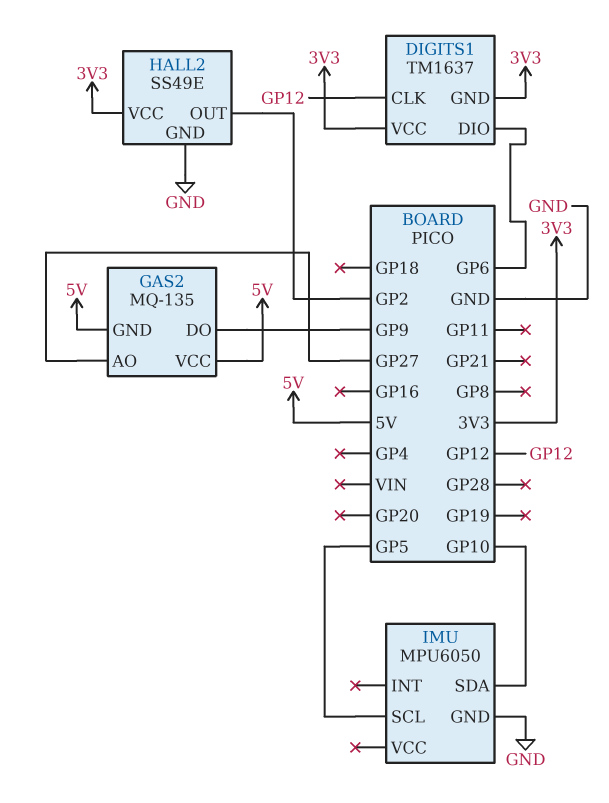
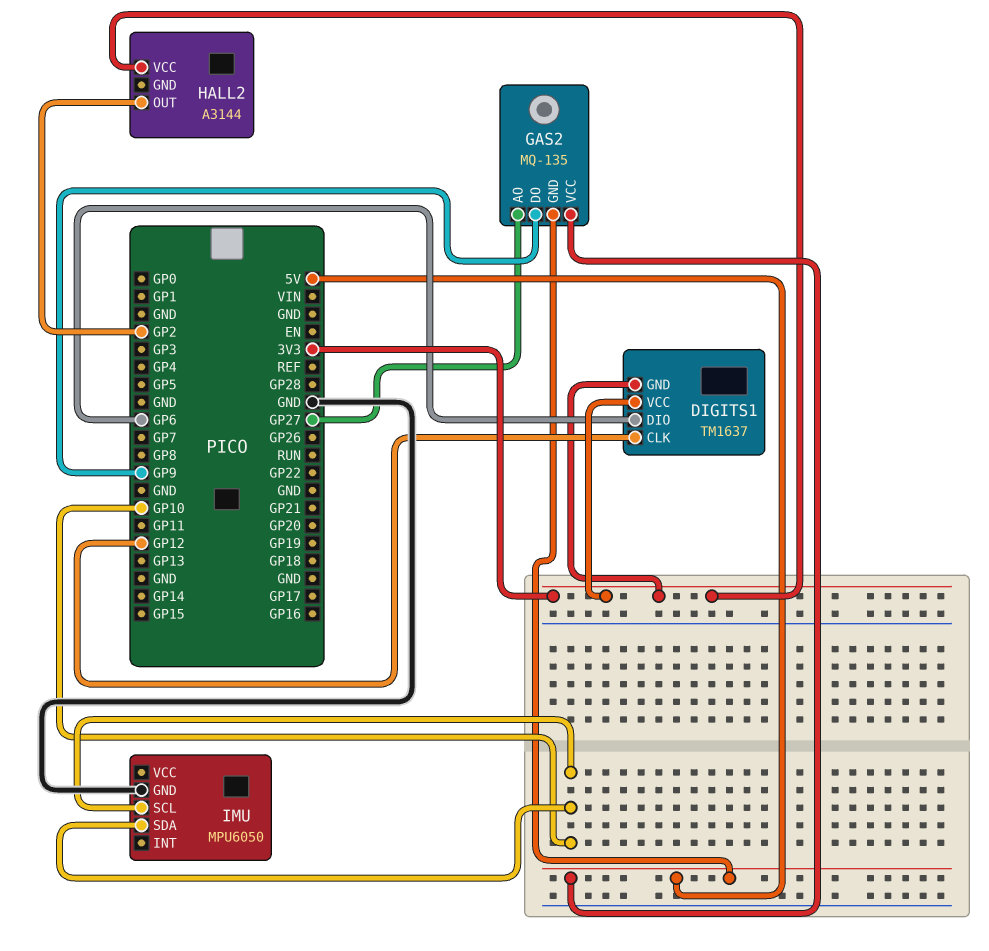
HALL2: SS49E -> A3144
HALL2 pin GND: GND -> none
IMU pin SCL: GP5 -> GP10

